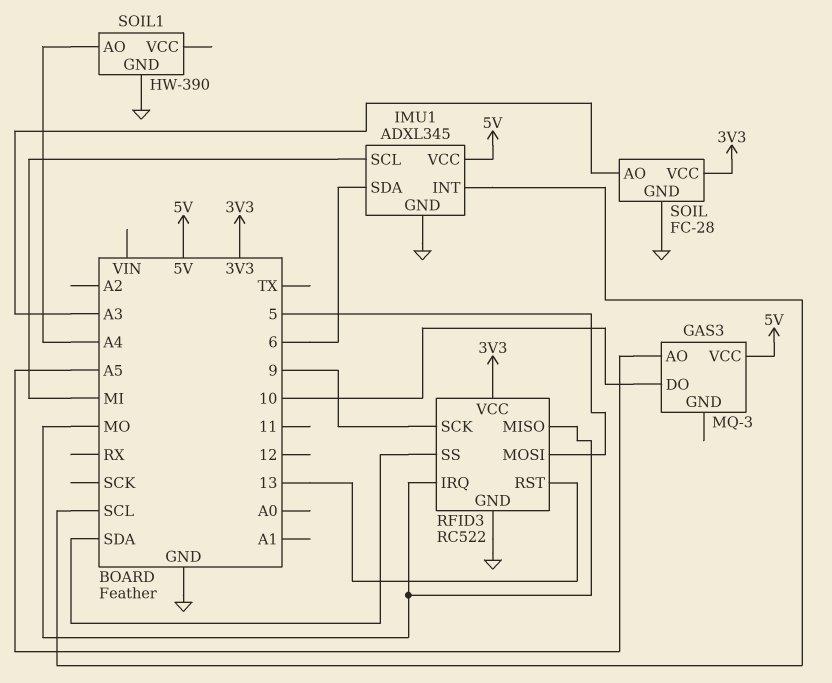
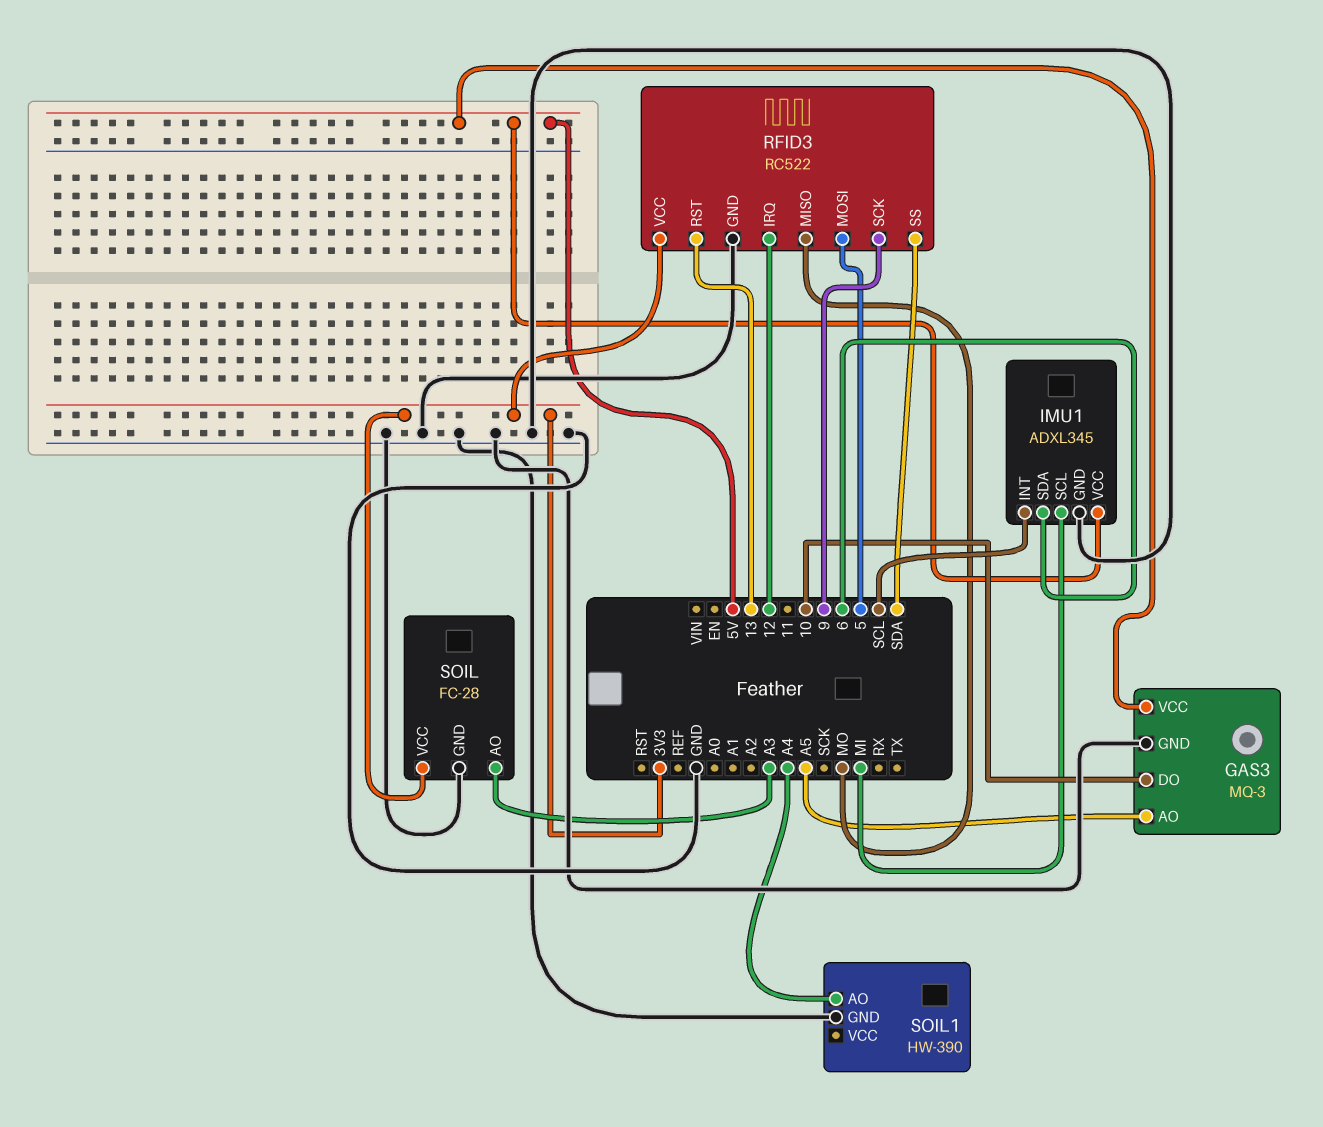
GAS3 pin GND: none -> GND
RFID3 pin IRQ: MO -> 12

